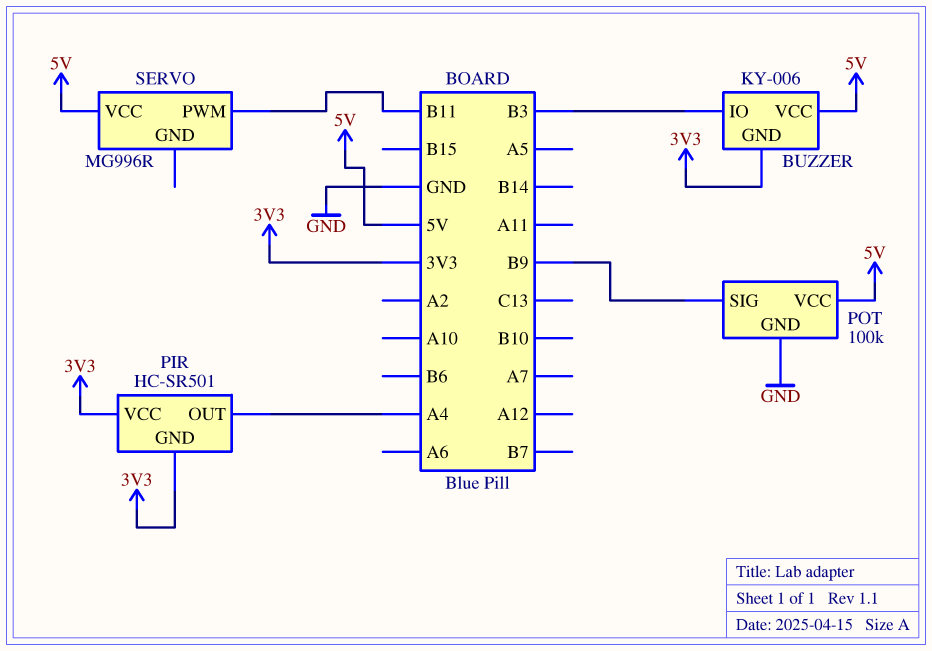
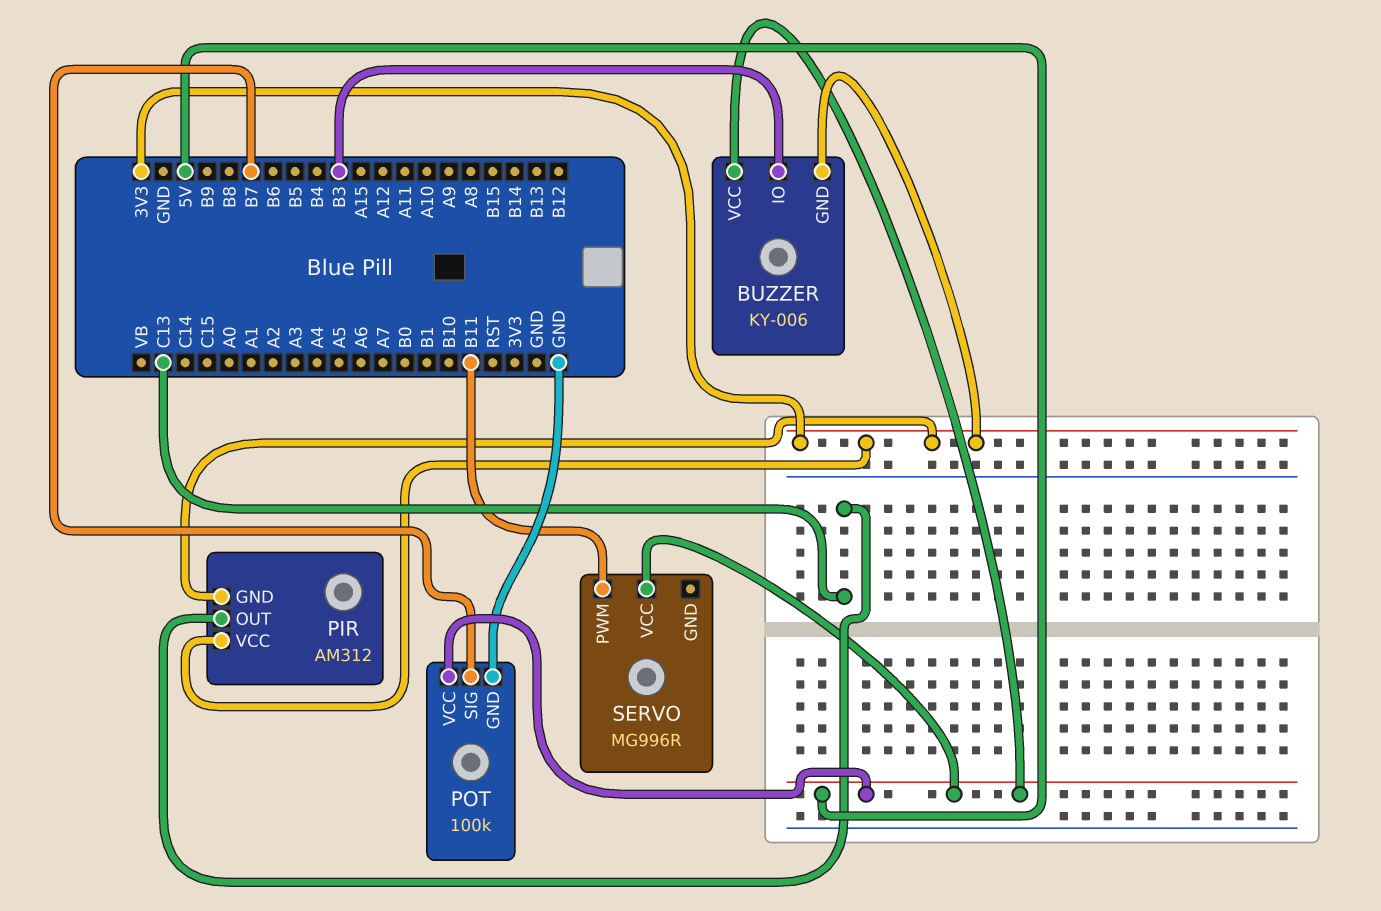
PIR: HC-SR501 -> AM312
PIR pin OUT: A4 -> C13
POT pin SIG: B9 -> B7

